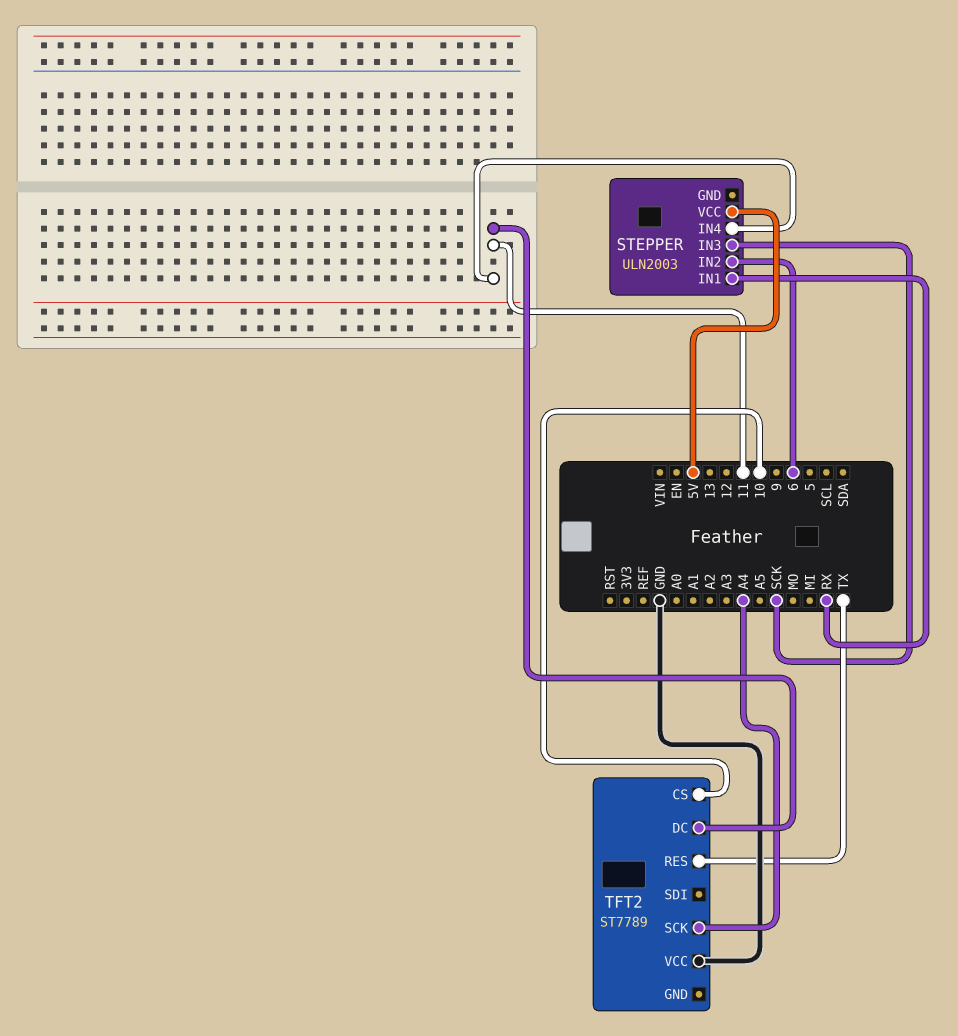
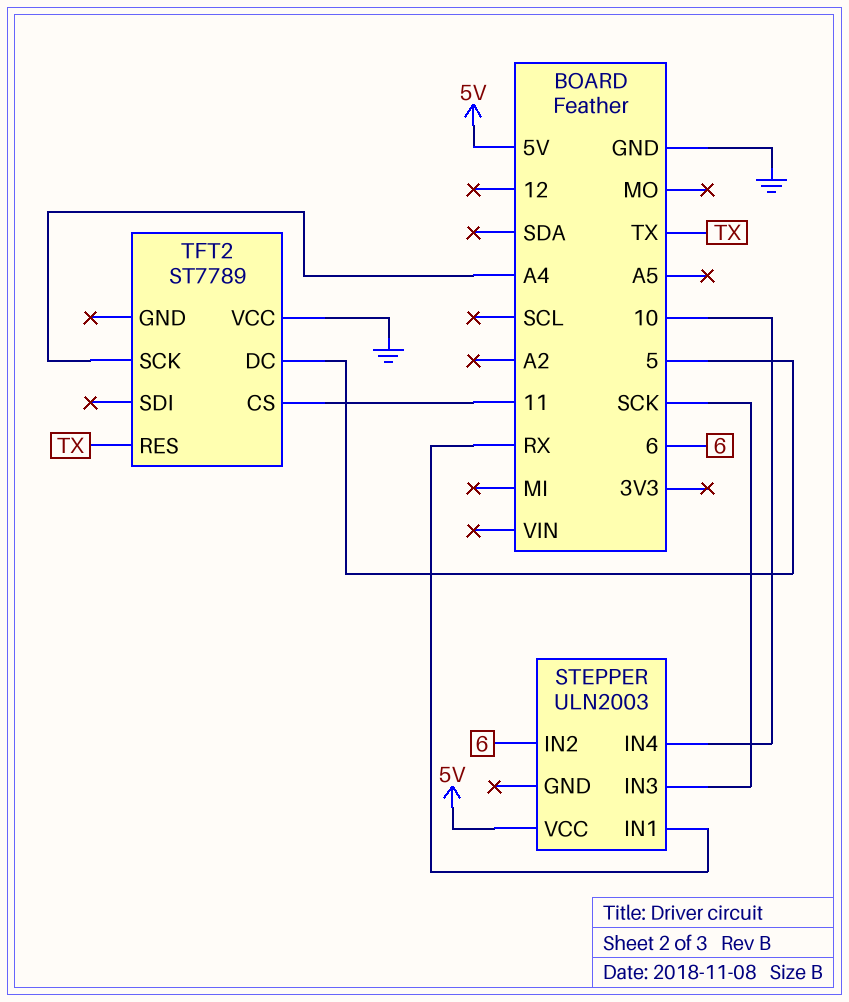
STEPPER pin IN4: 11 -> 10
TFT2 pin CS: 10 -> 11
TFT2 pin DC: 11 -> 5

